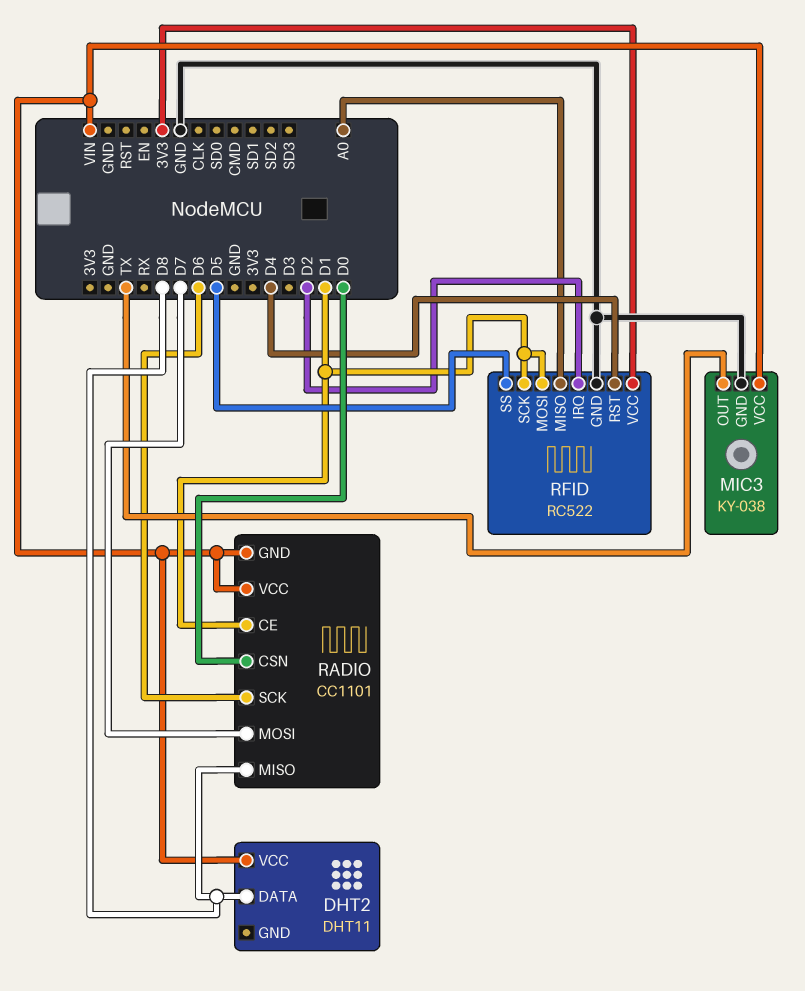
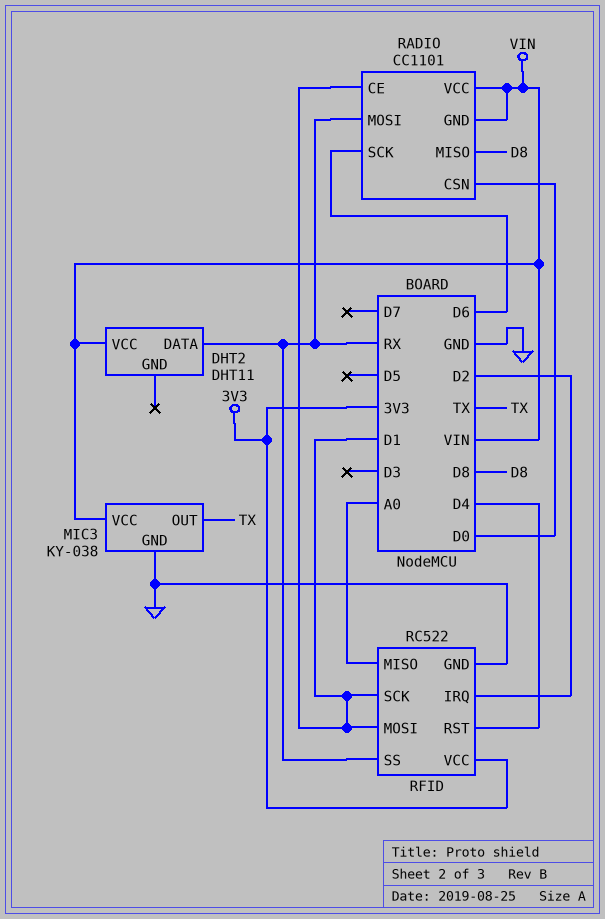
DHT2 pin DATA: D8 -> RX
RADIO pin MOSI: D7 -> RX
RFID pin SS: D5 -> RX

